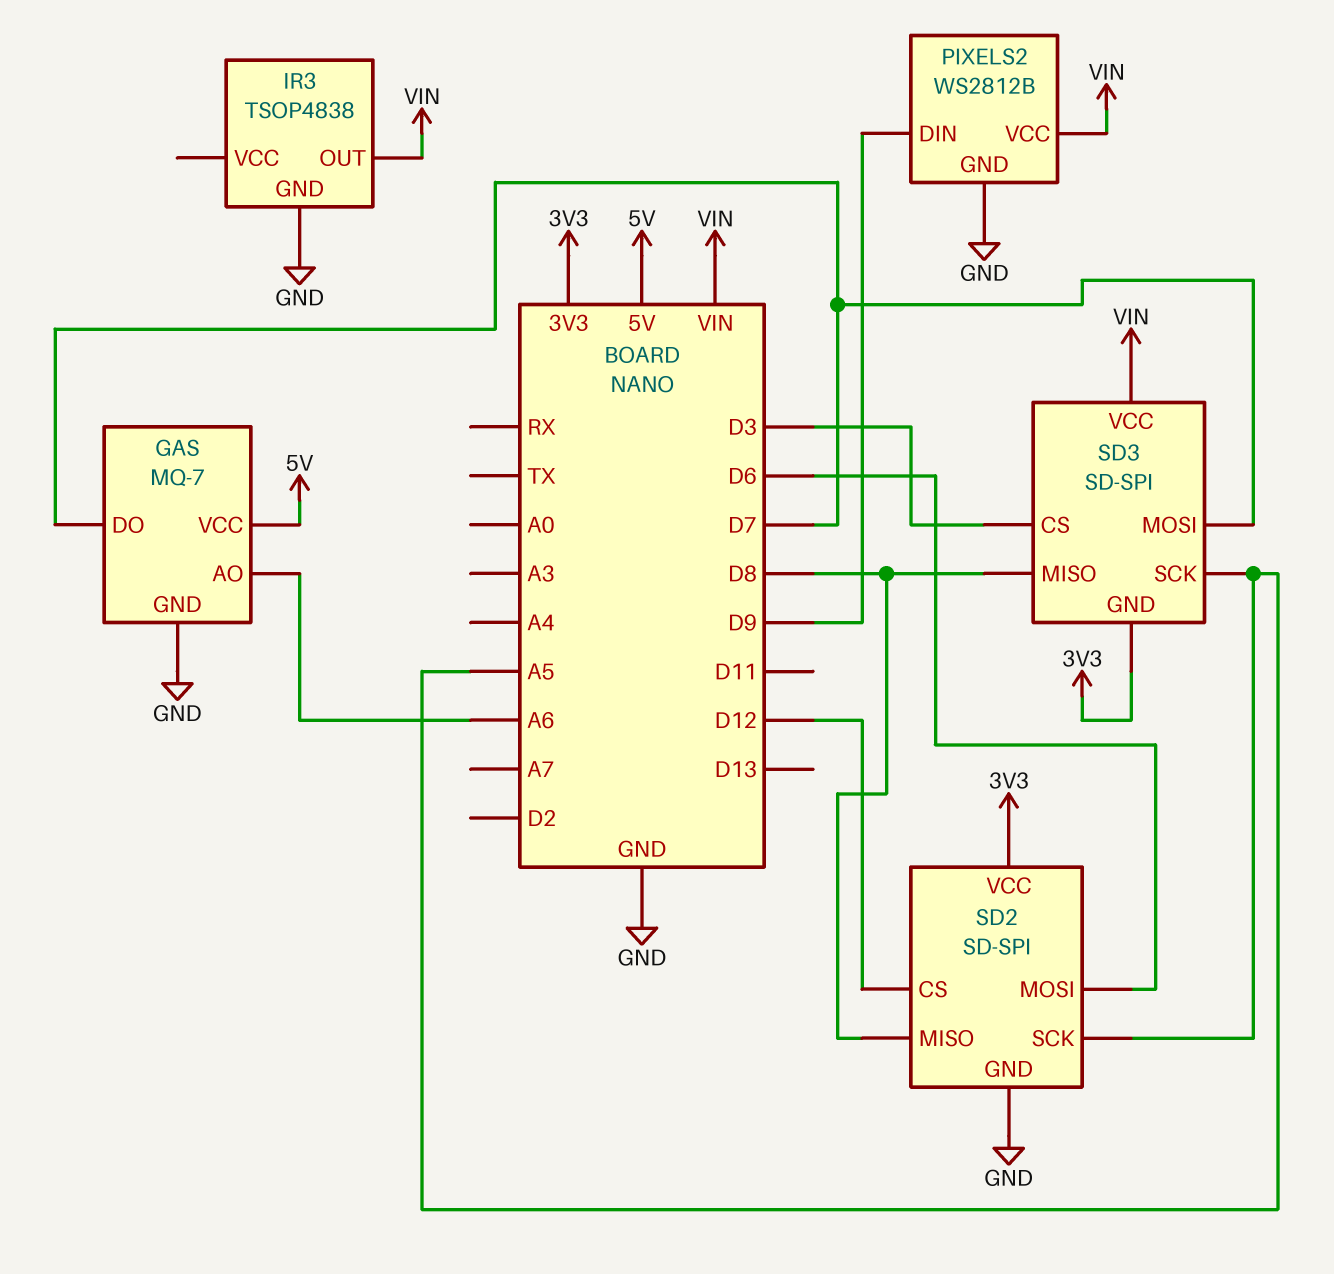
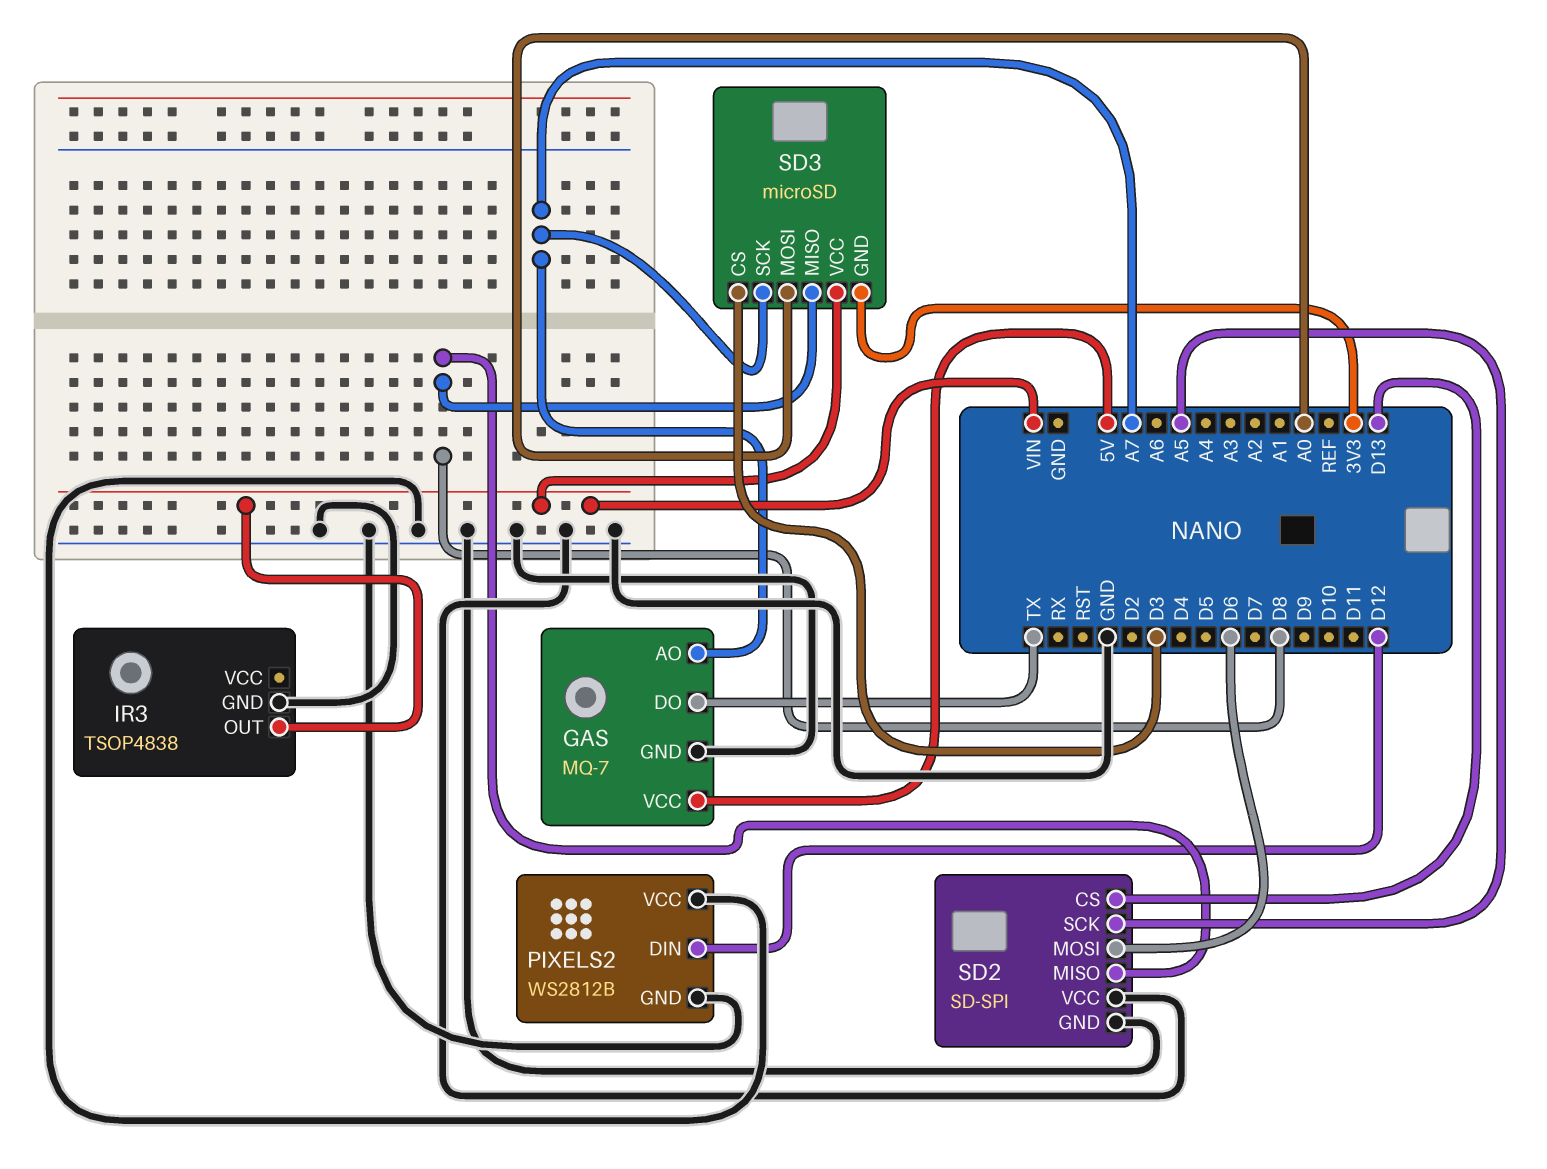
GAS pin AO: A6 -> A7
GAS pin DO: D7 -> TX
PIXELS2 pin DIN: D9 -> D12
PIXELS2 pin VCC: VIN -> GND
SD2 pin CS: D12 -> D13
SD2 pin VCC: 3V3 -> GND
SD3: SD-SPI -> microSD
SD3 pin MOSI: D7 -> A0
SD3 pin SCK: A5 -> A7

